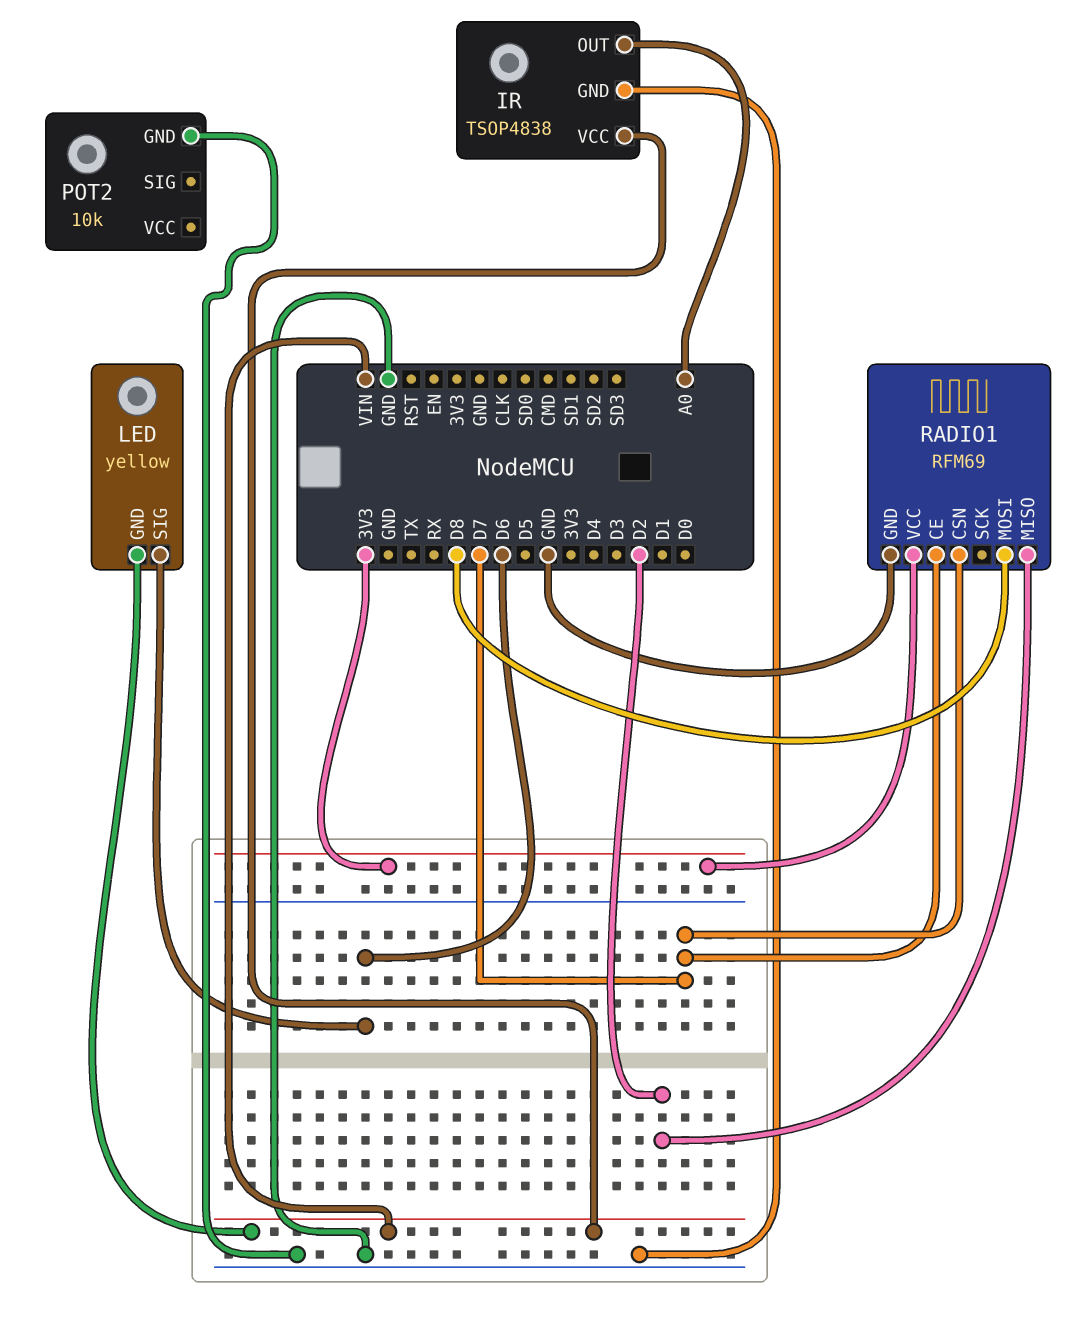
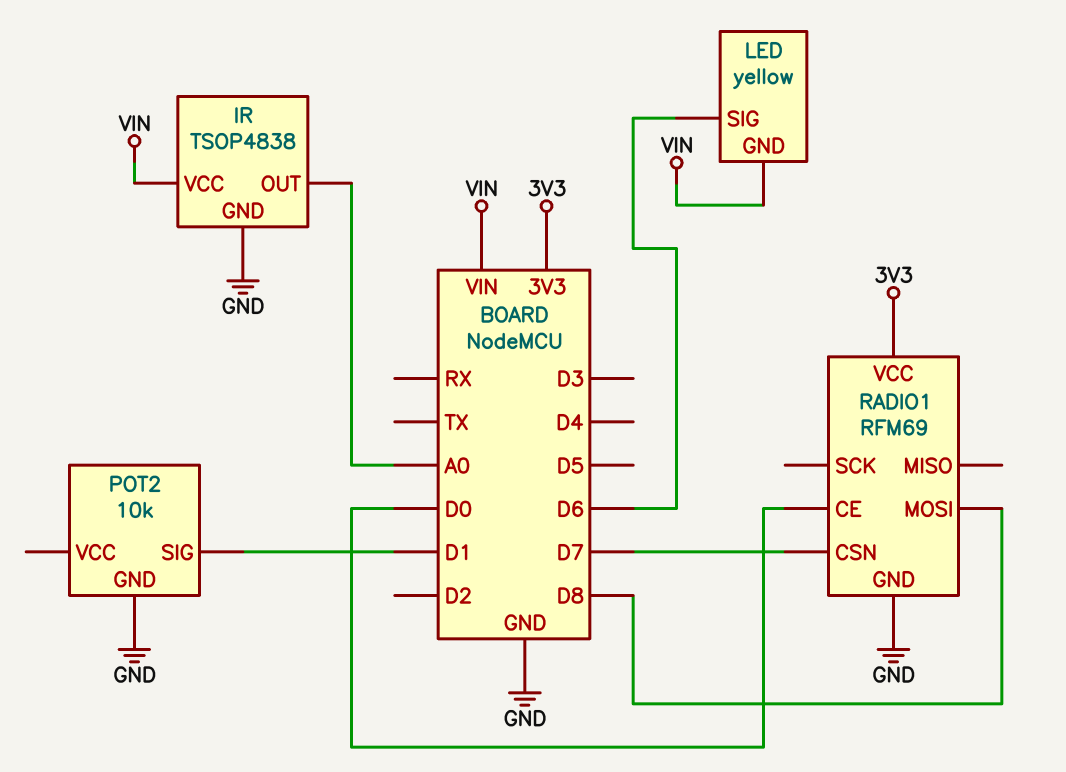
POT2 pin SIG: none -> D1
RADIO1 pin CE: D7 -> D0
RADIO1 pin MISO: D2 -> none

